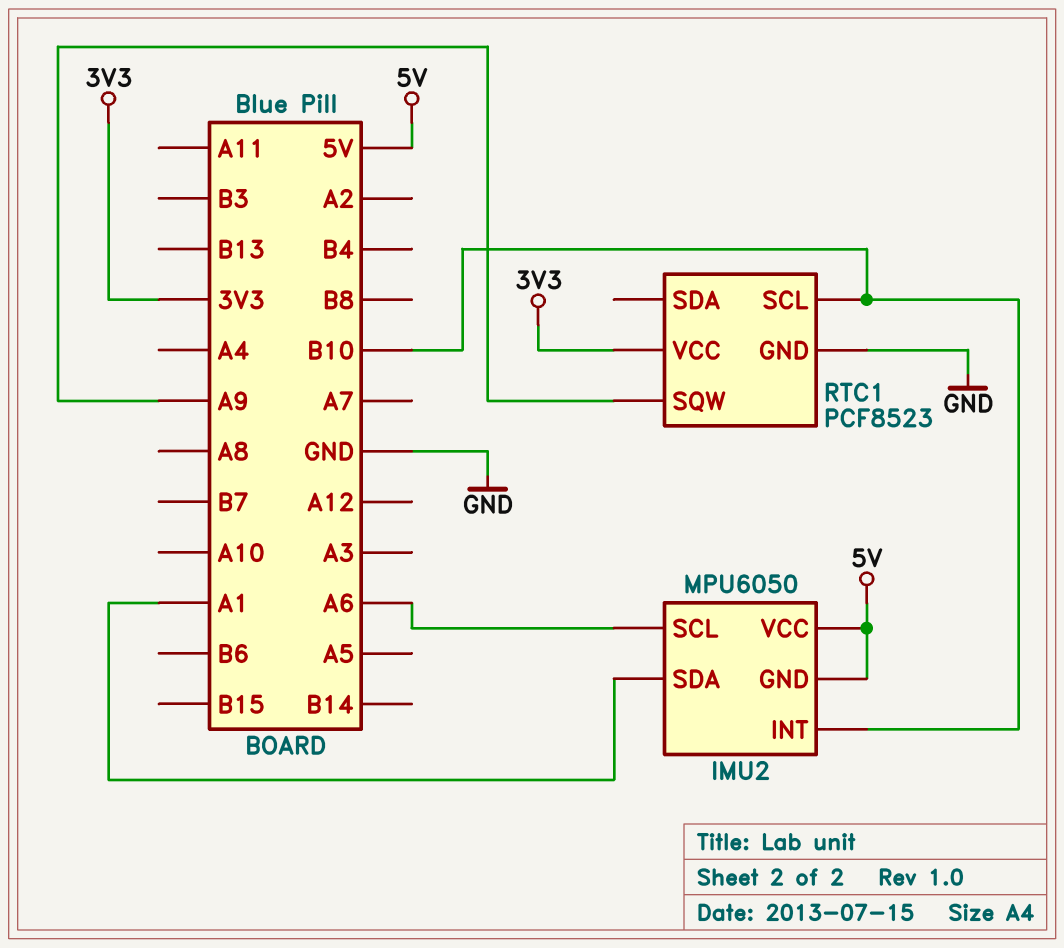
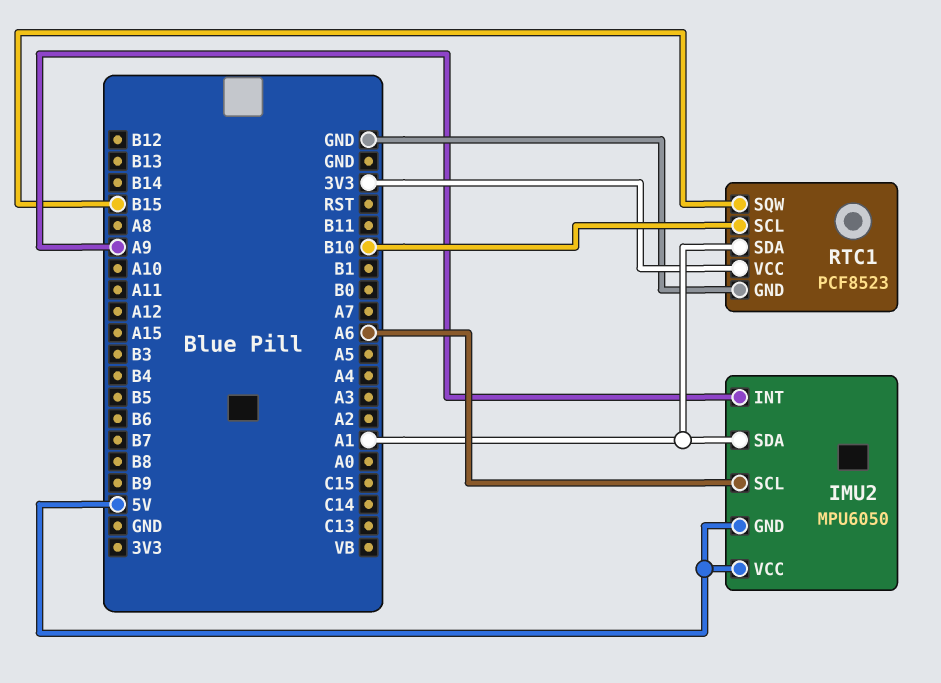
IMU2 pin INT: B10 -> A9
RTC1 pin SDA: none -> A1
RTC1 pin SQW: A9 -> B15

